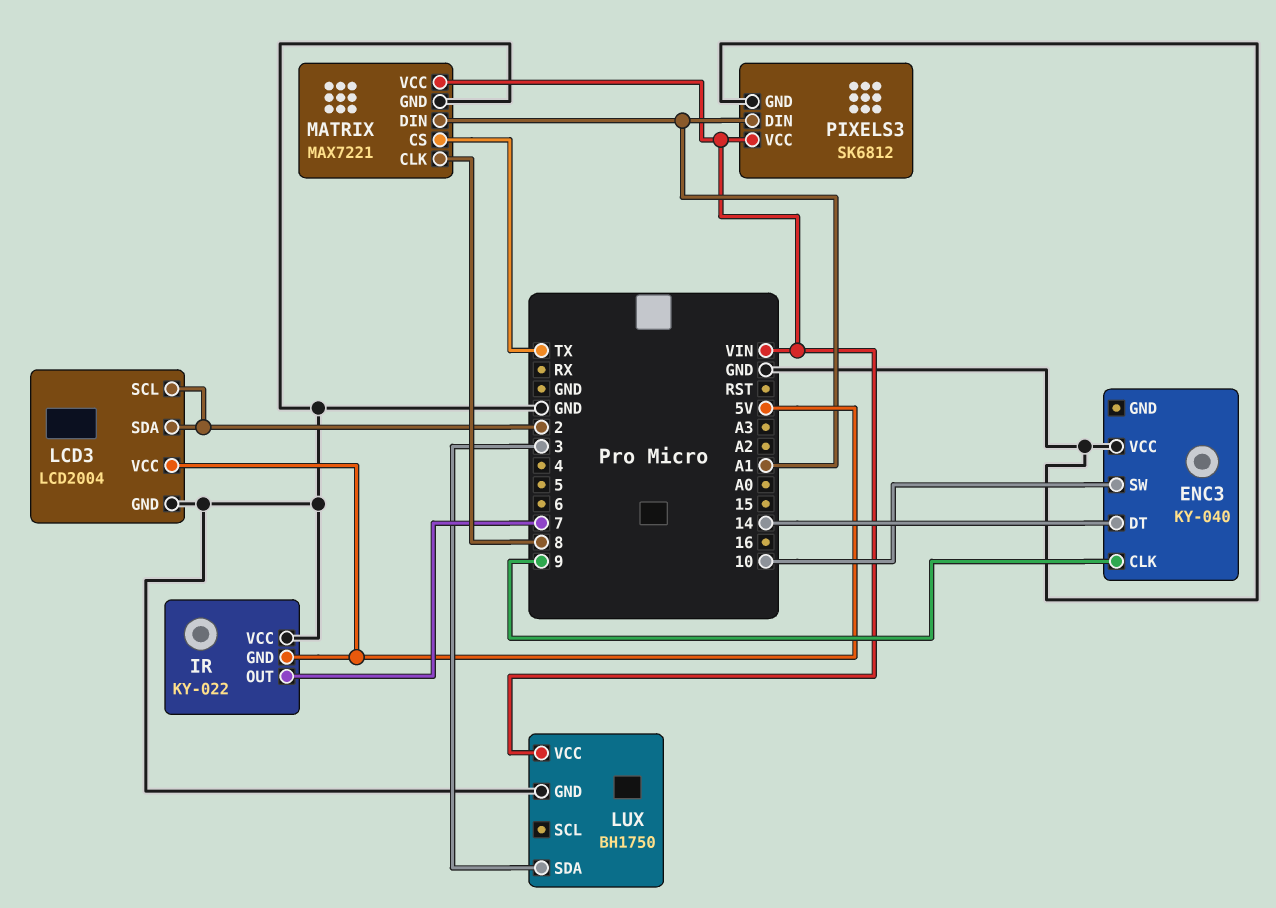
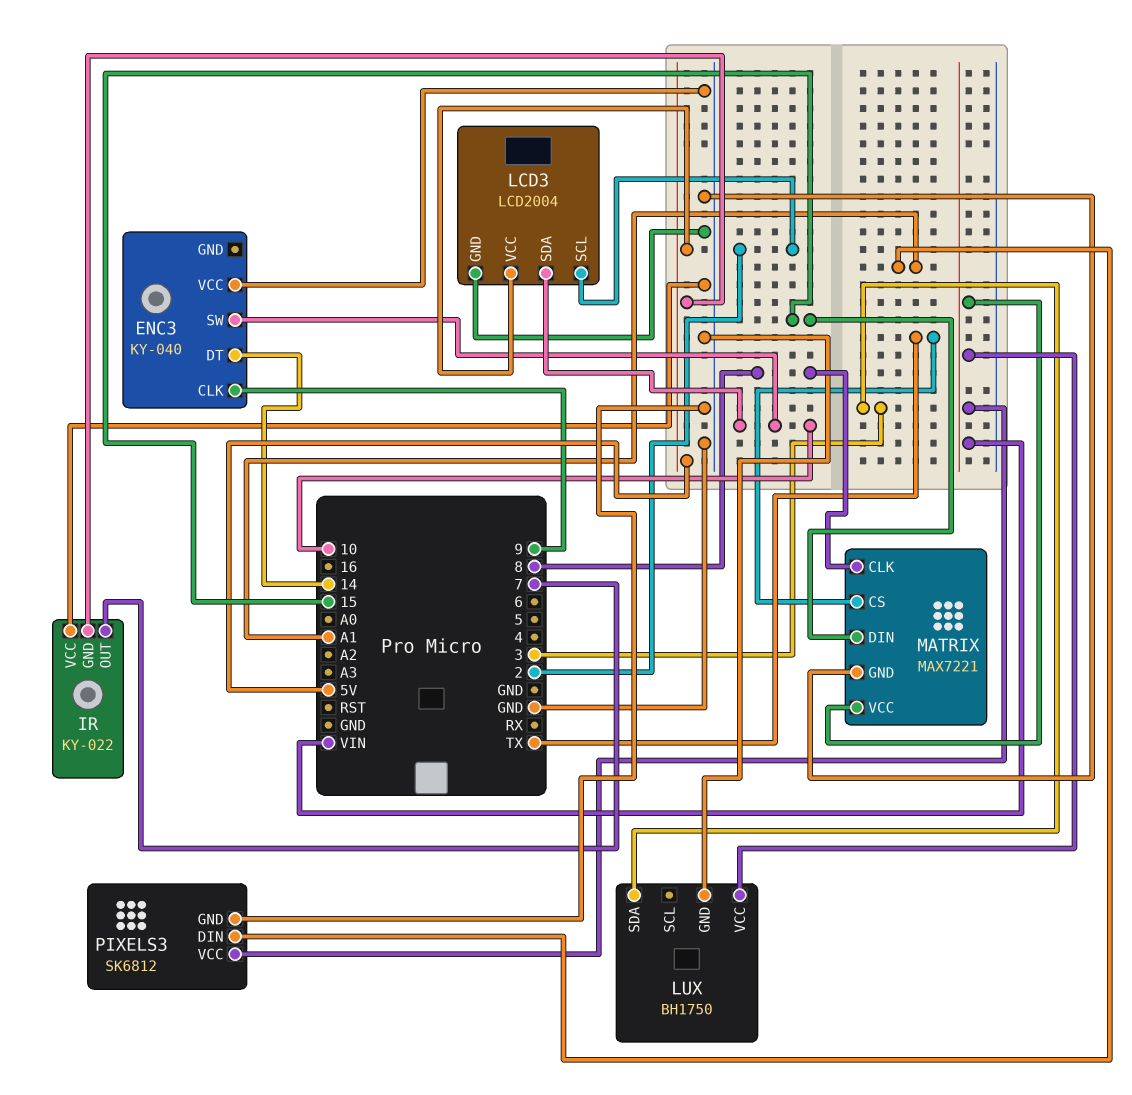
LCD3 pin SDA: 2 -> 10
MATRIX pin DIN: A1 -> 15

